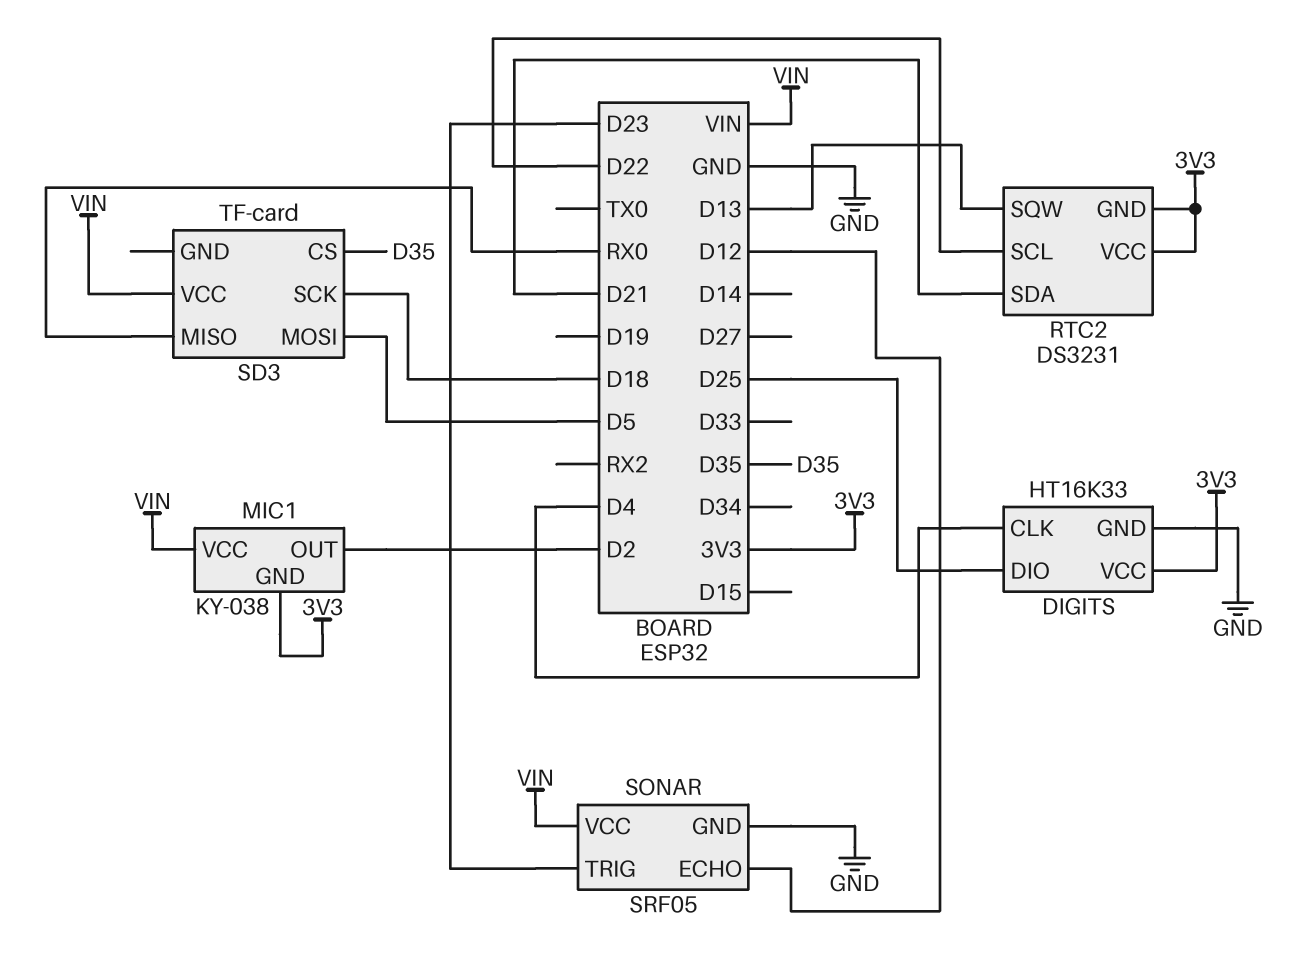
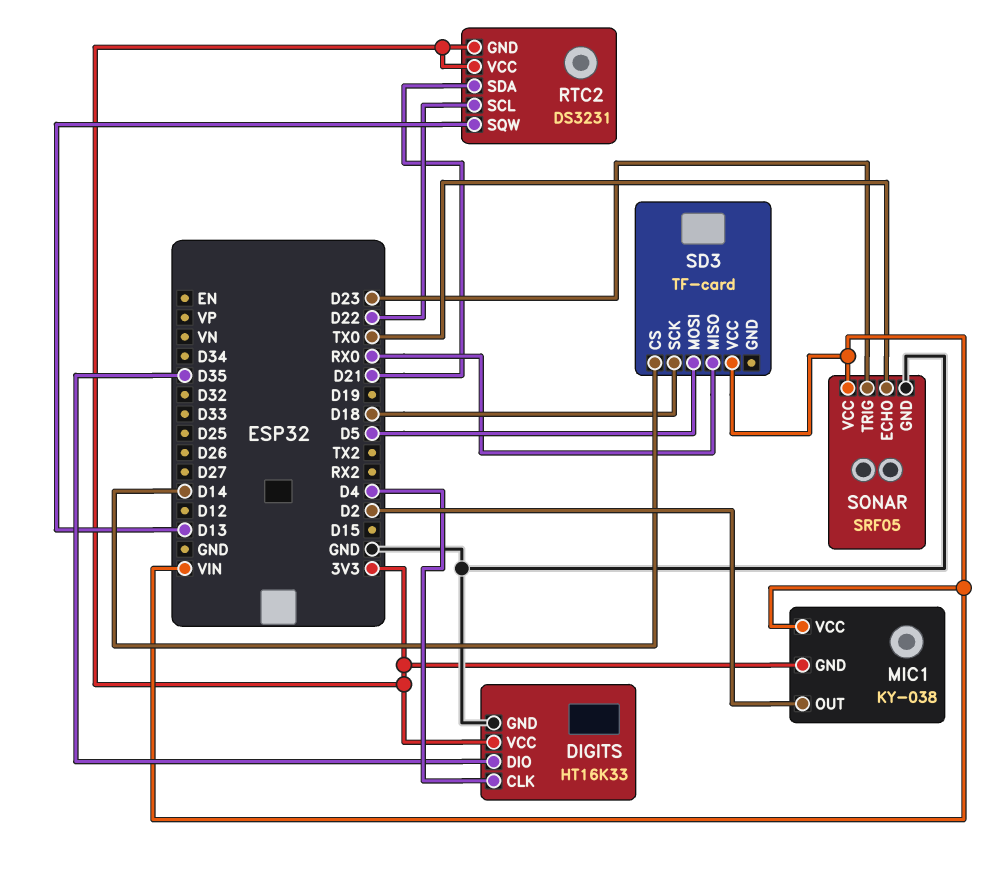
DIGITS pin DIO: D25 -> D35
SD3 pin CS: D35 -> D14
SONAR pin ECHO: D12 -> TX0

